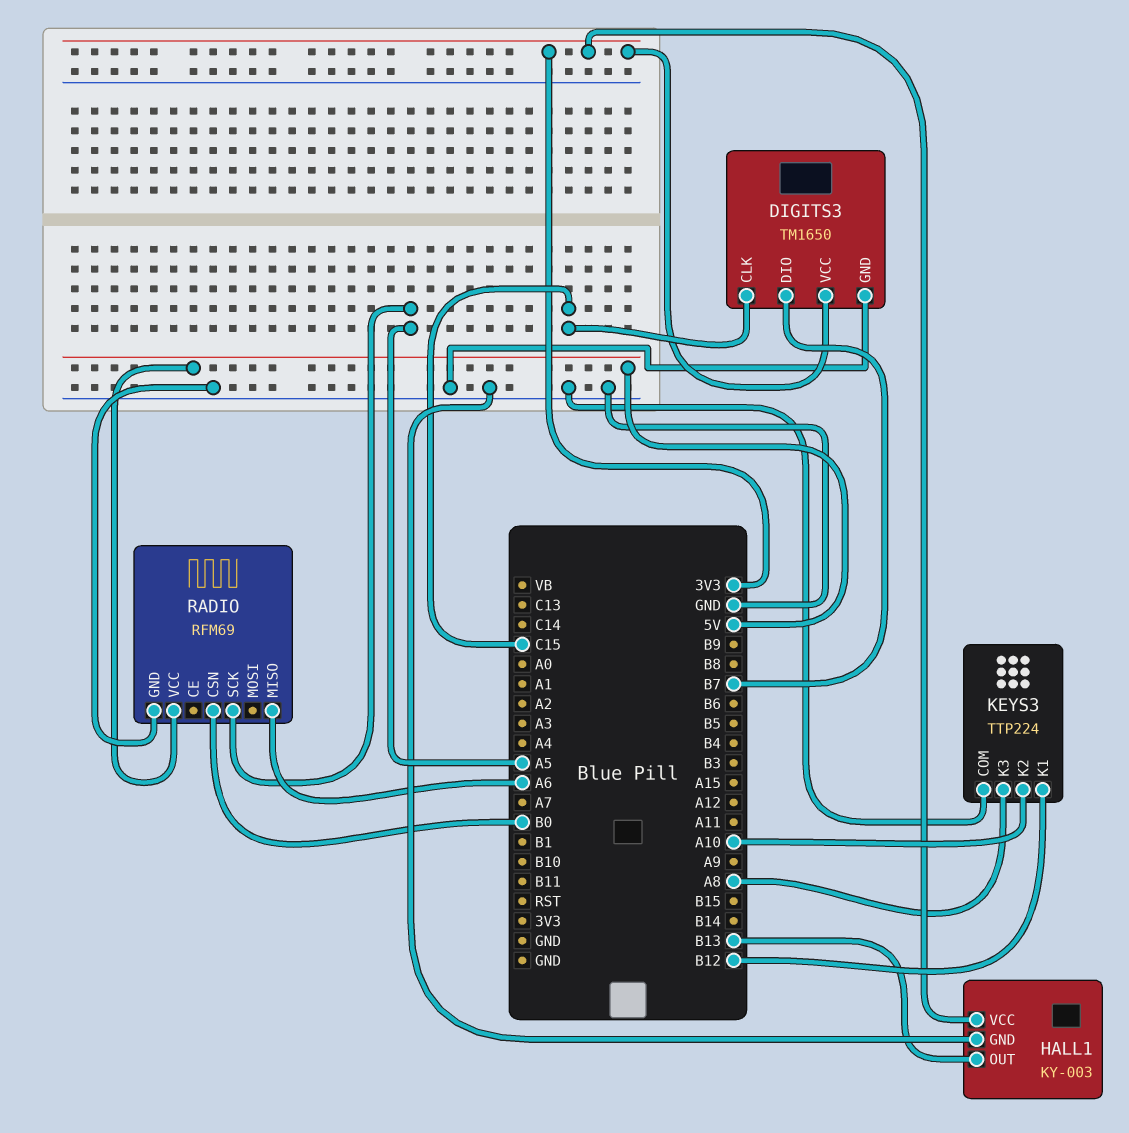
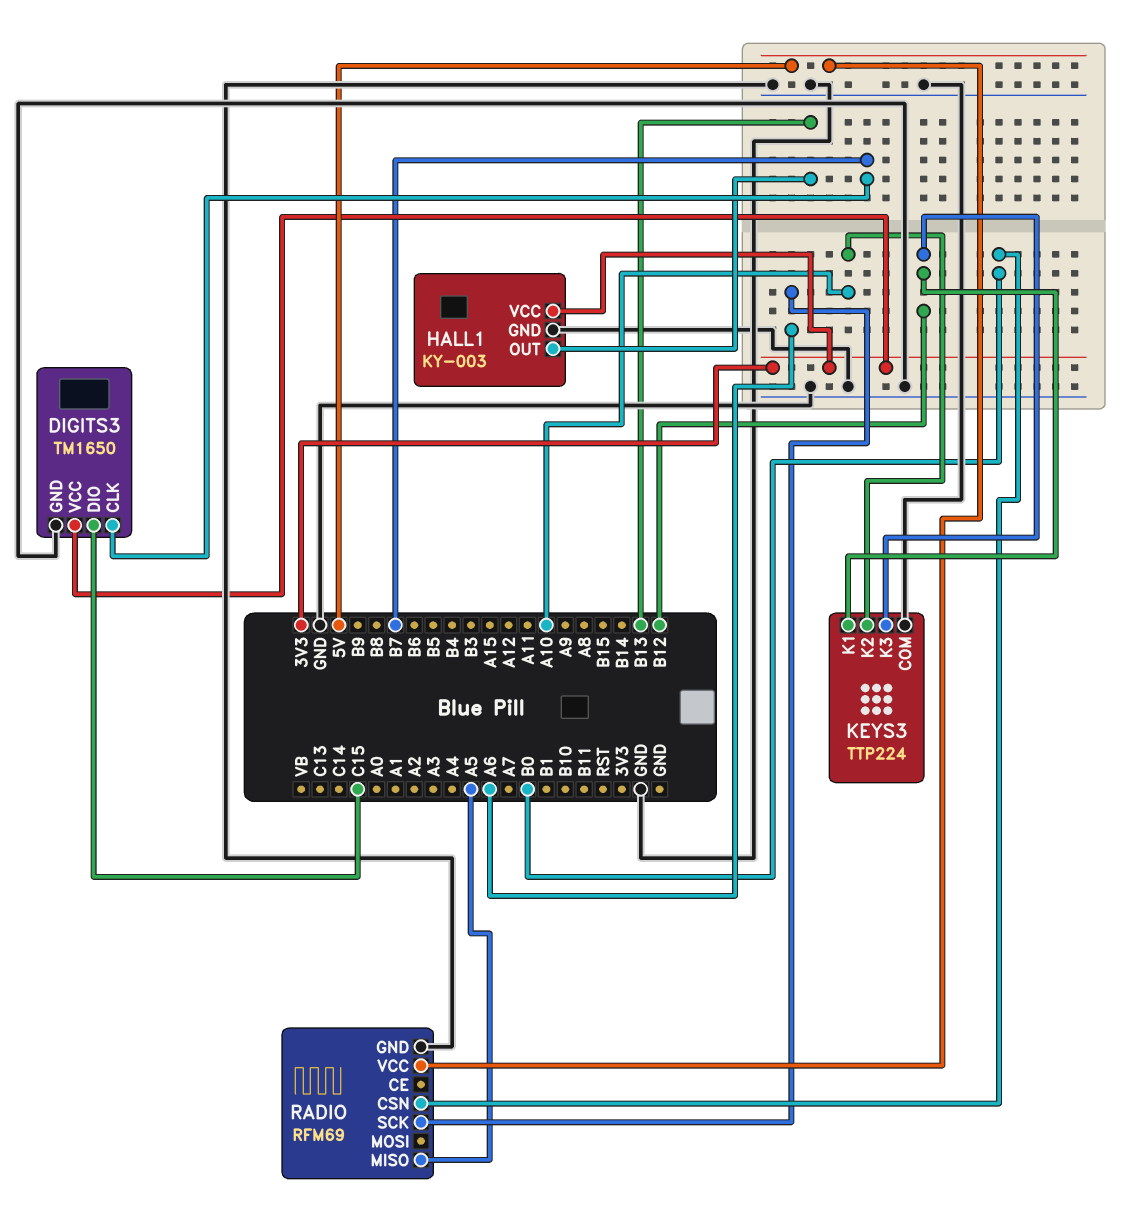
DIGITS3 pin CLK: C15 -> B7
DIGITS3 pin DIO: B7 -> C15
KEYS3 pin K3: A8 -> B12
RADIO pin MISO: A6 -> A5
RADIO pin SCK: A5 -> A6

